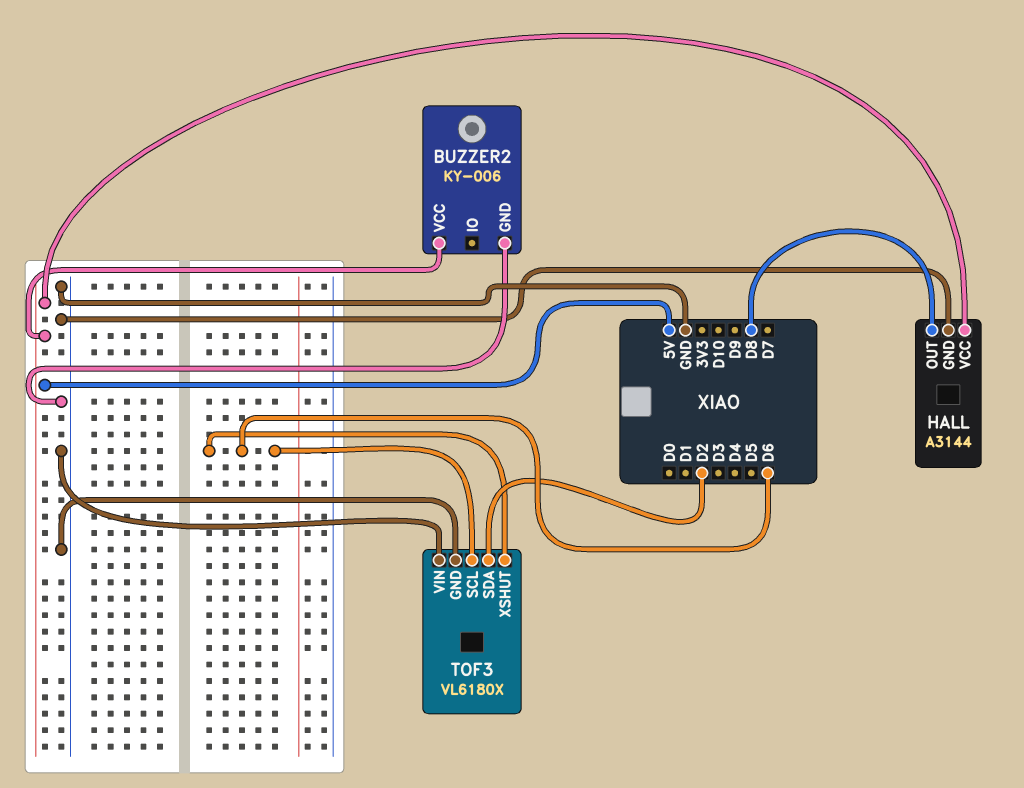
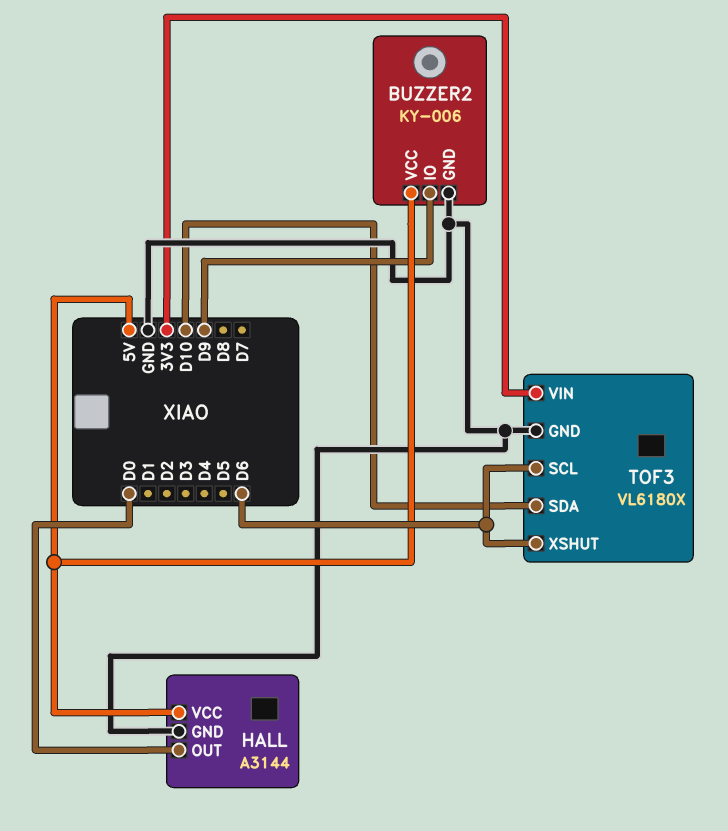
BUZZER2 pin IO: none -> D9
HALL pin OUT: D8 -> D0
TOF3 pin SDA: D2 -> D10
TOF3 pin VIN: GND -> 3V3

